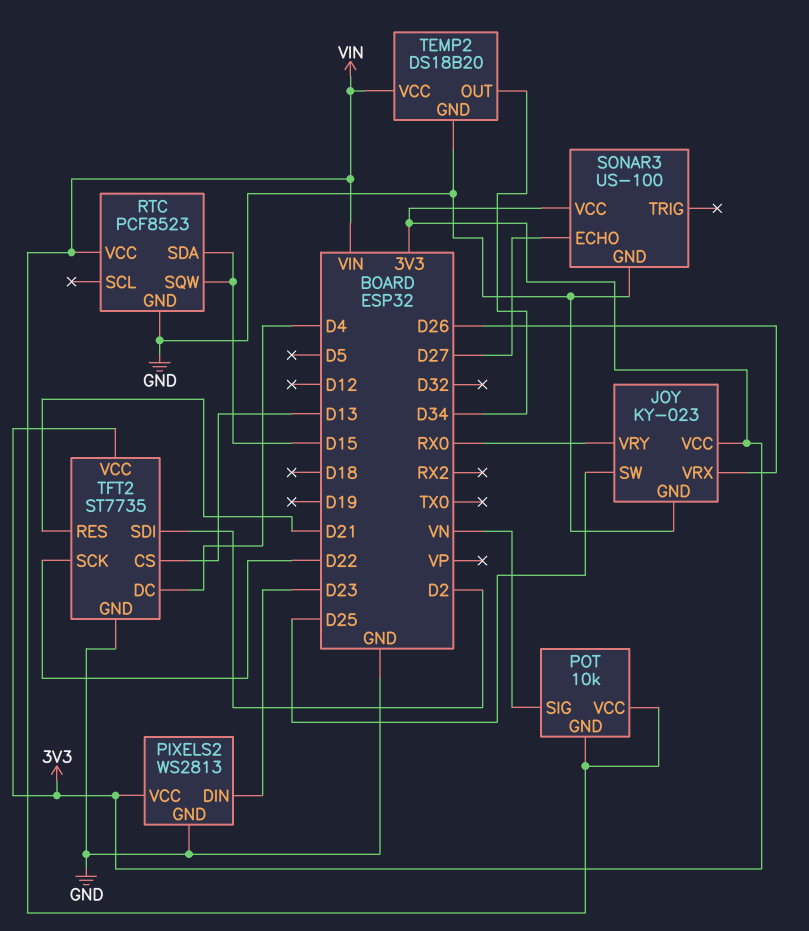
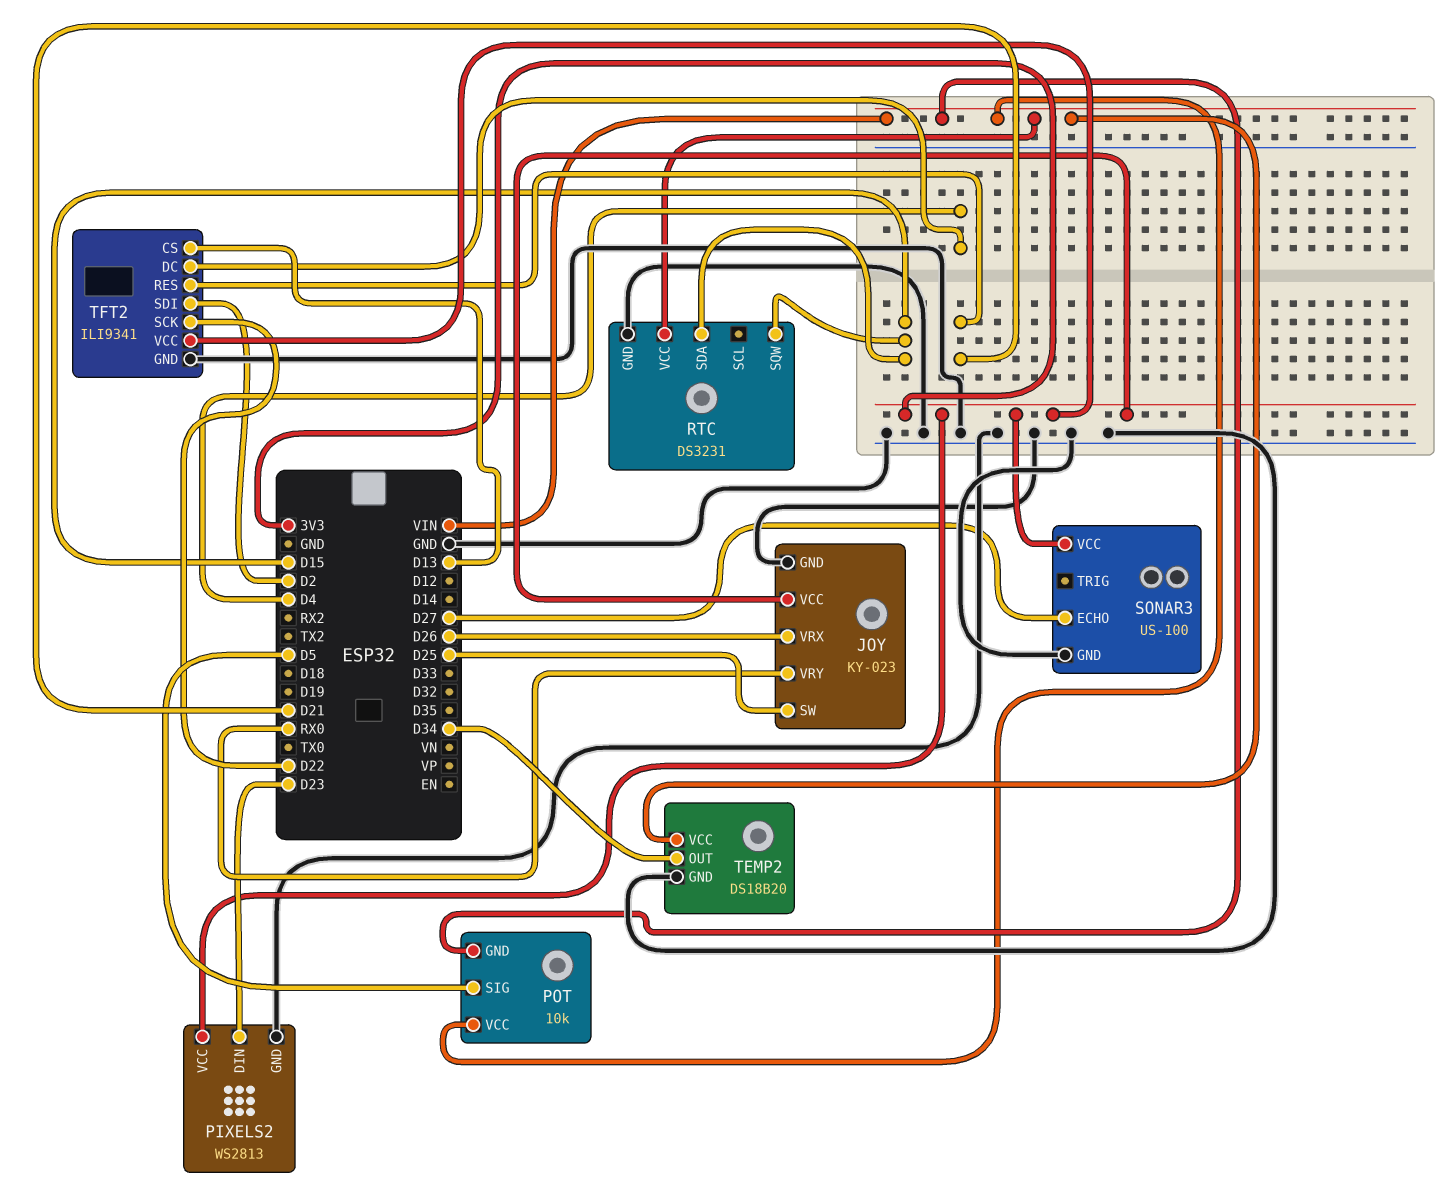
POT pin SIG: VN -> D5
RTC: PCF8523 -> DS3231
TFT2: ST7735 -> ILI9341

